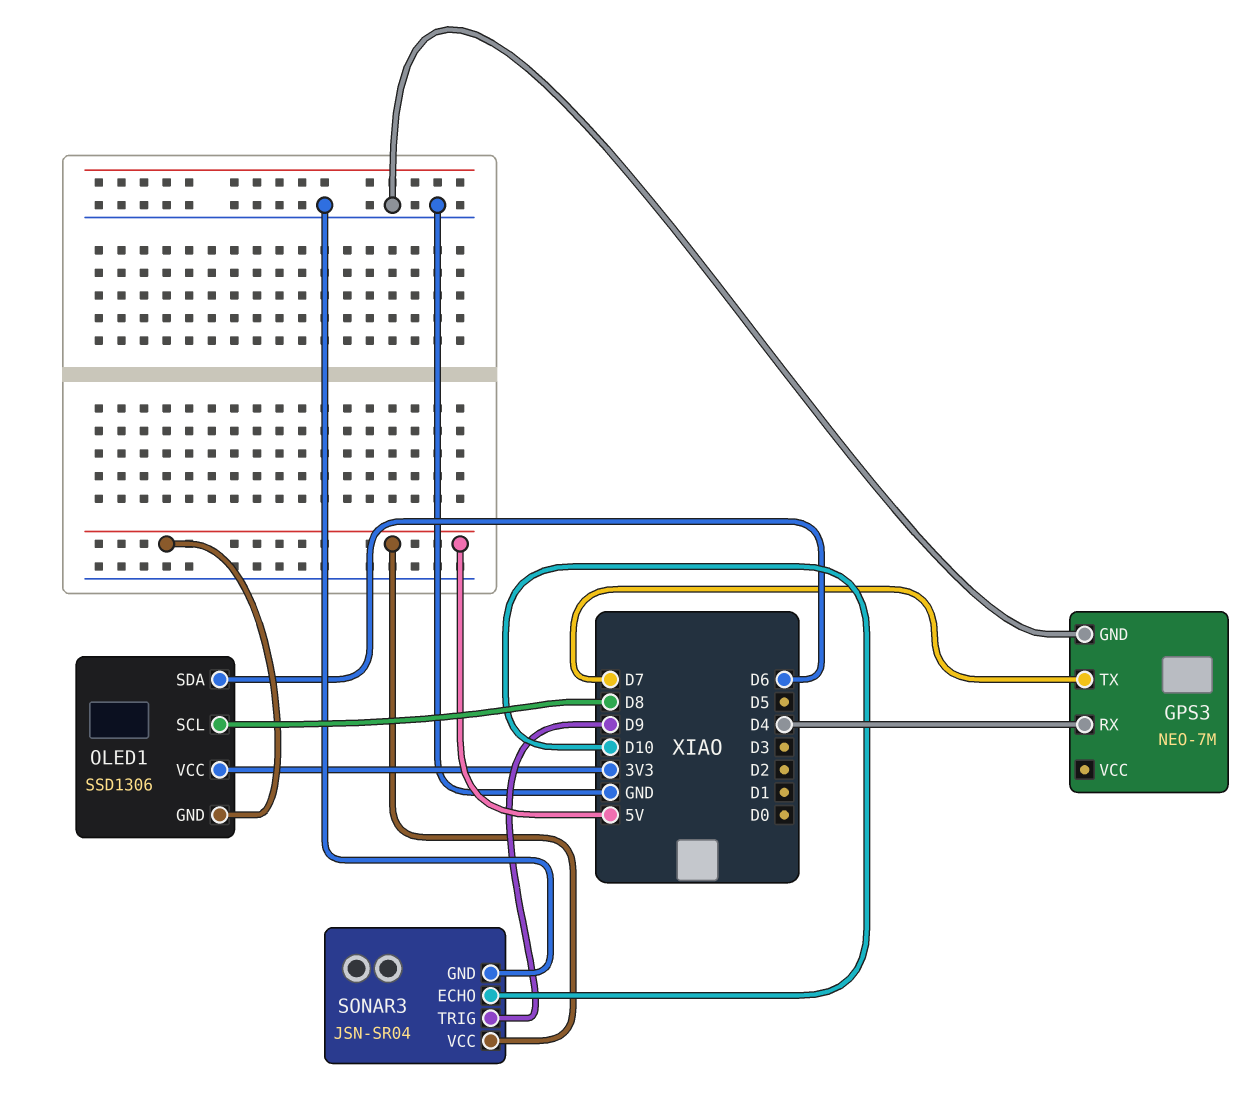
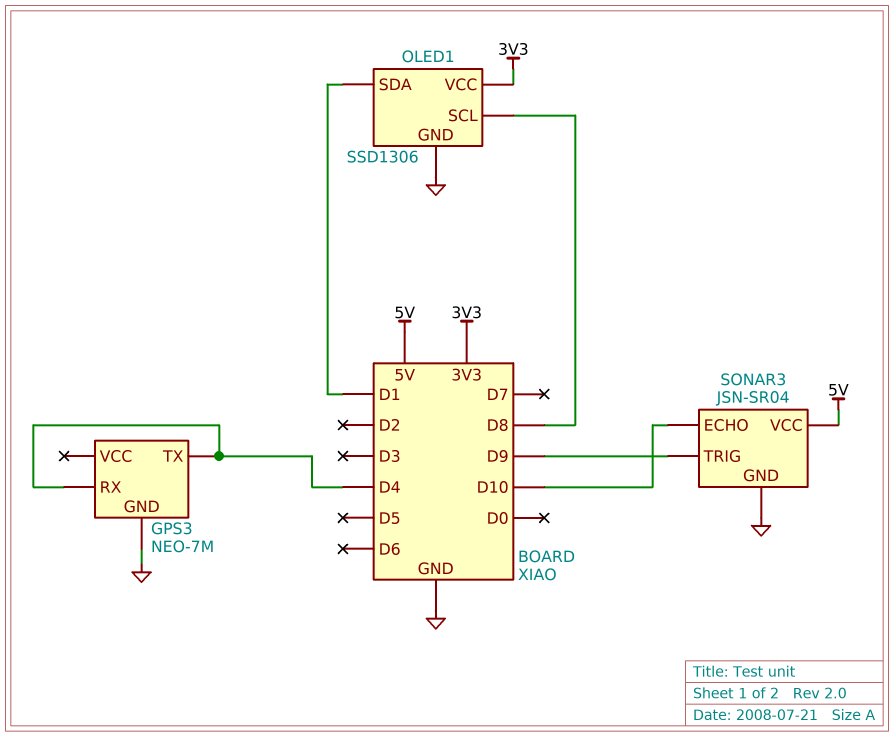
GPS3 pin TX: D7 -> D4
OLED1 pin GND: 5V -> GND
OLED1 pin SDA: D6 -> D1

